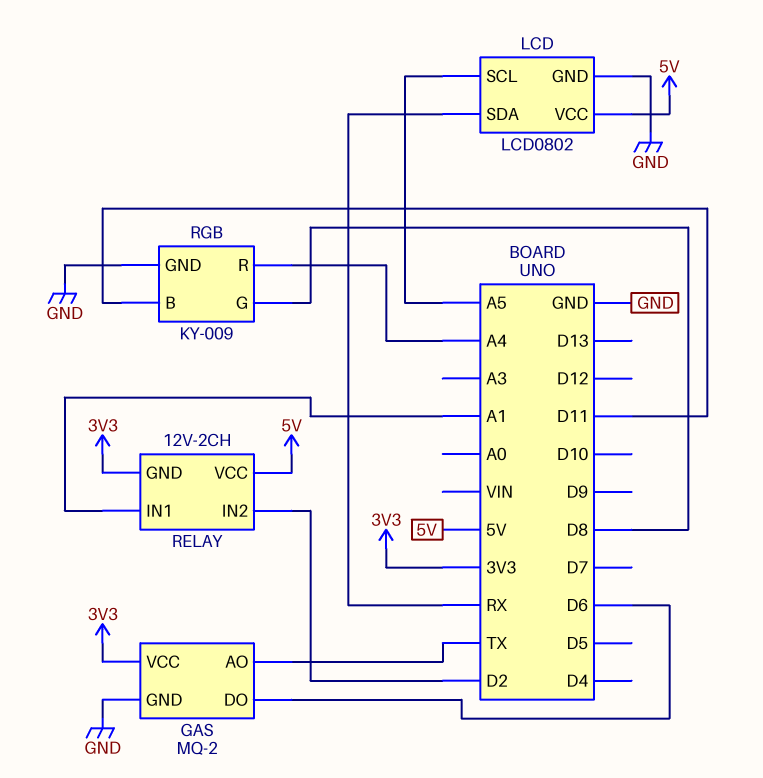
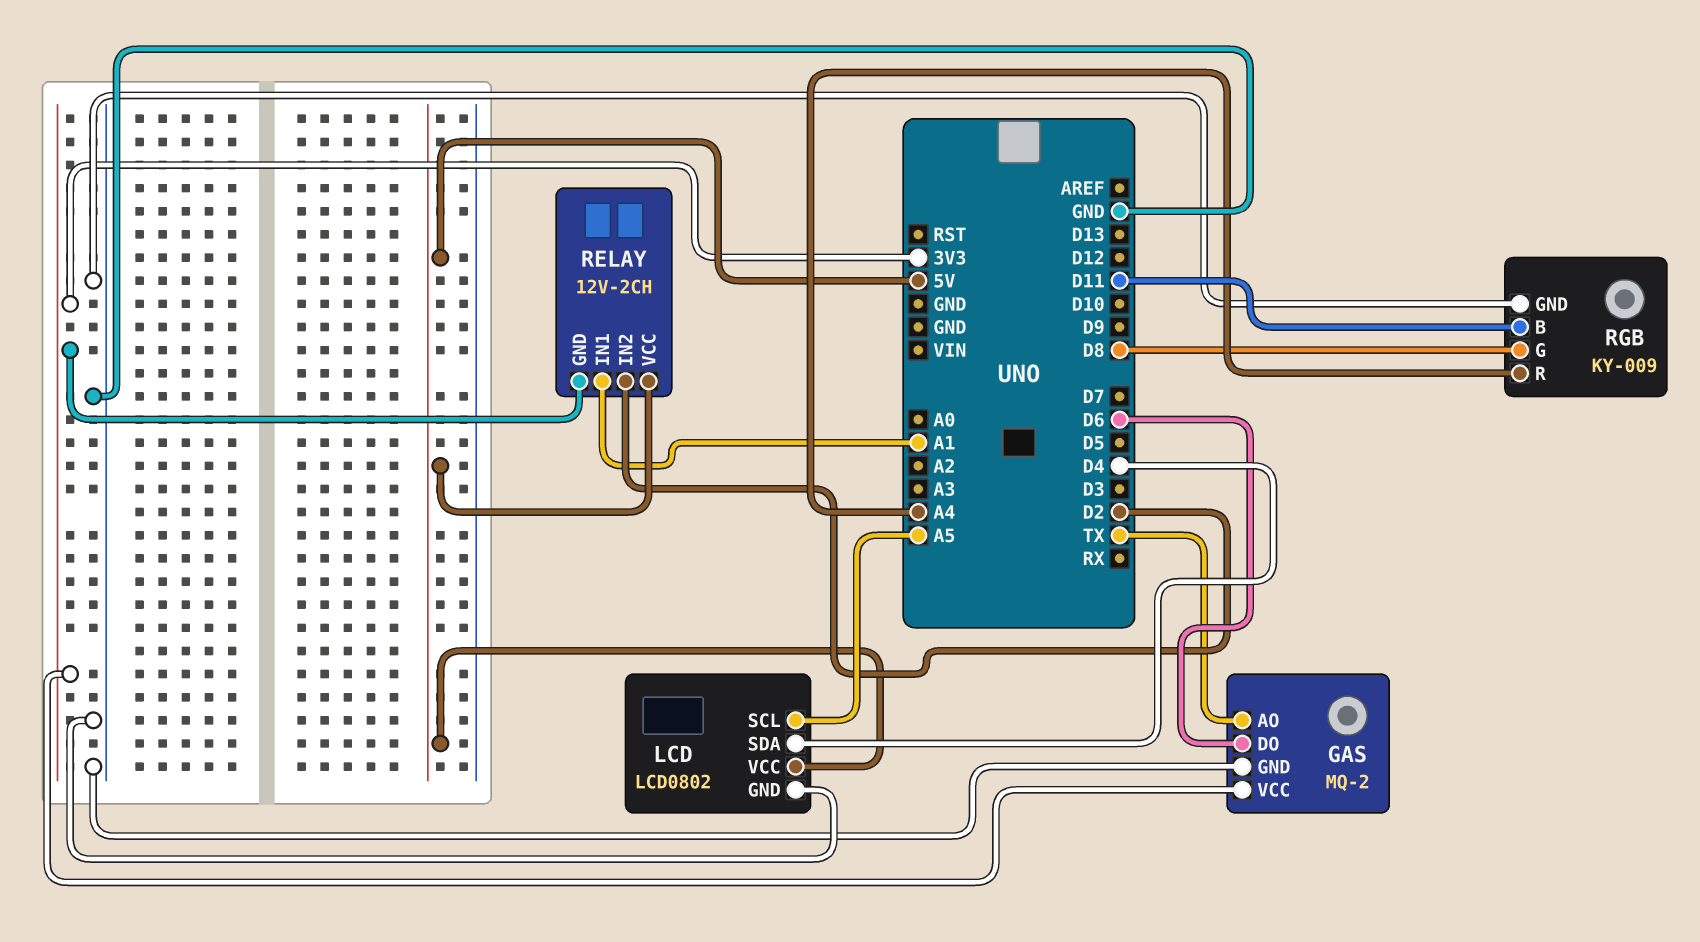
LCD pin SDA: RX -> D4

